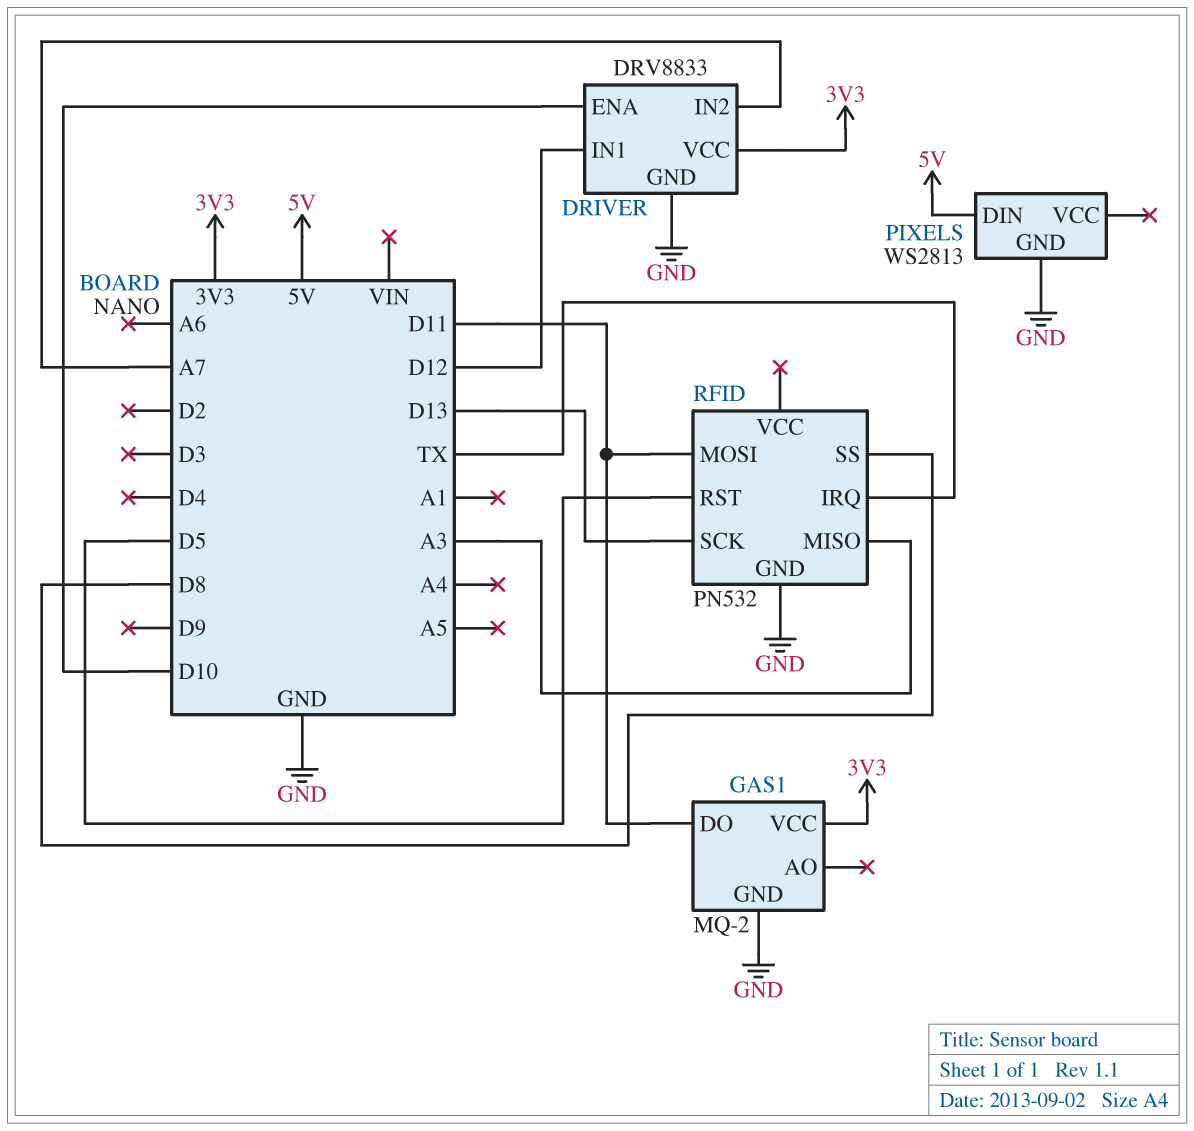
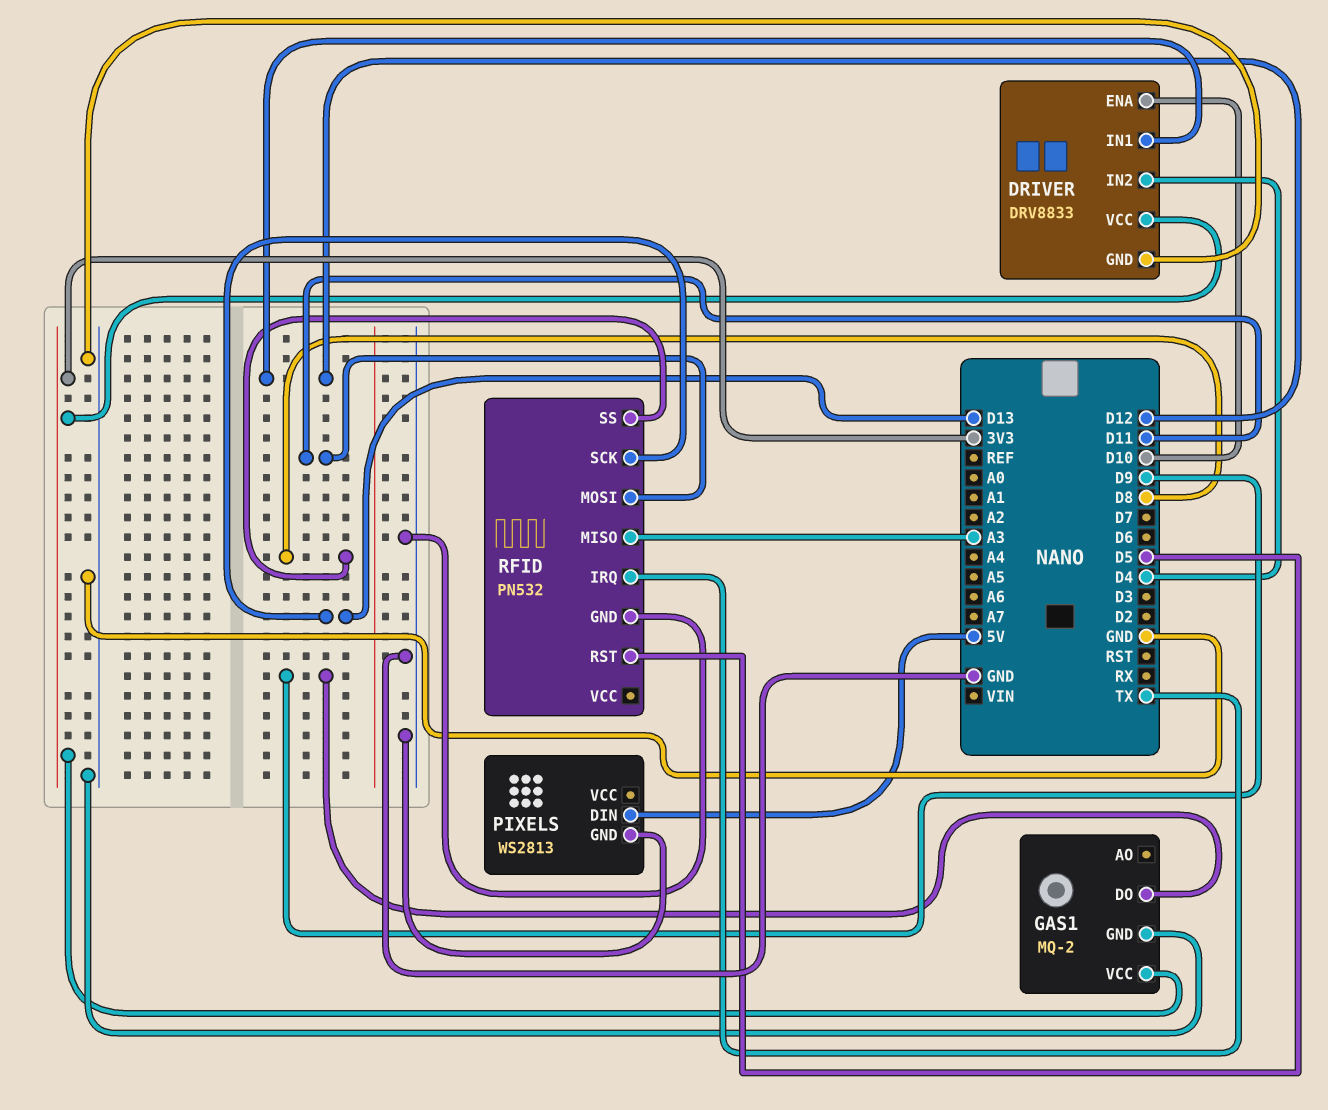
DRIVER pin IN2: A7 -> D4
GAS1 pin DO: D11 -> D9

